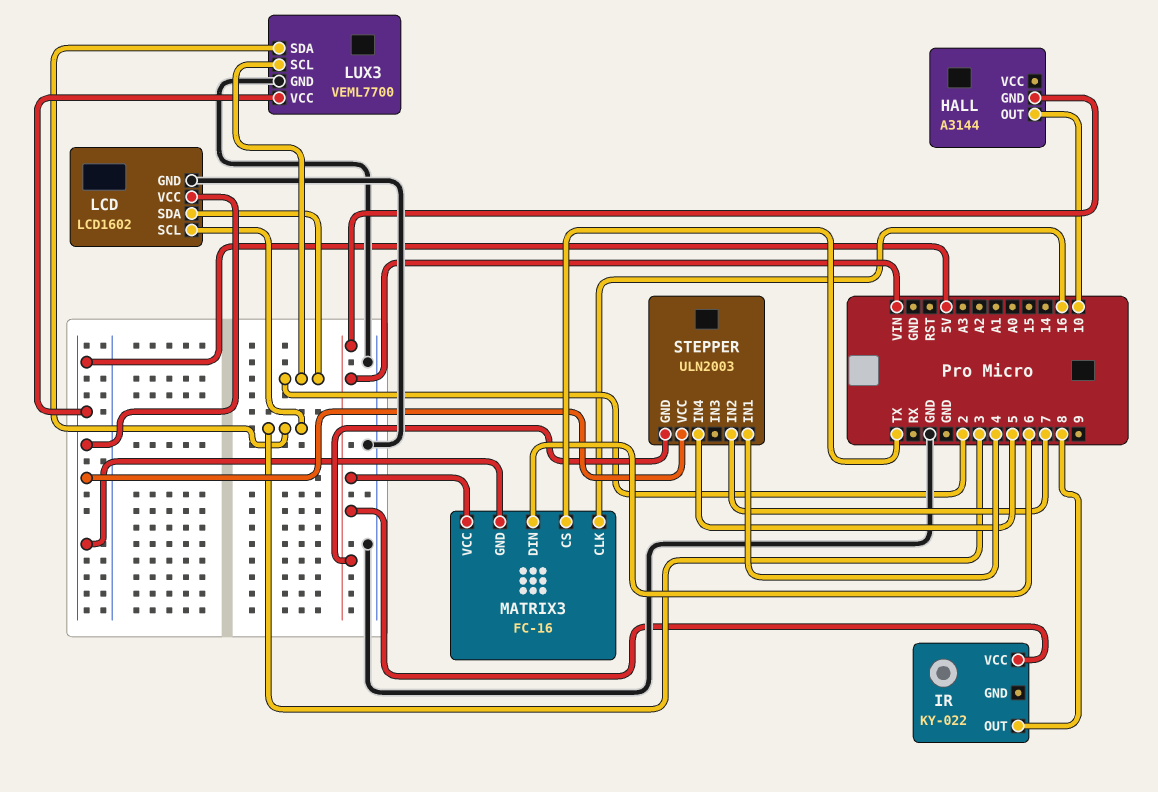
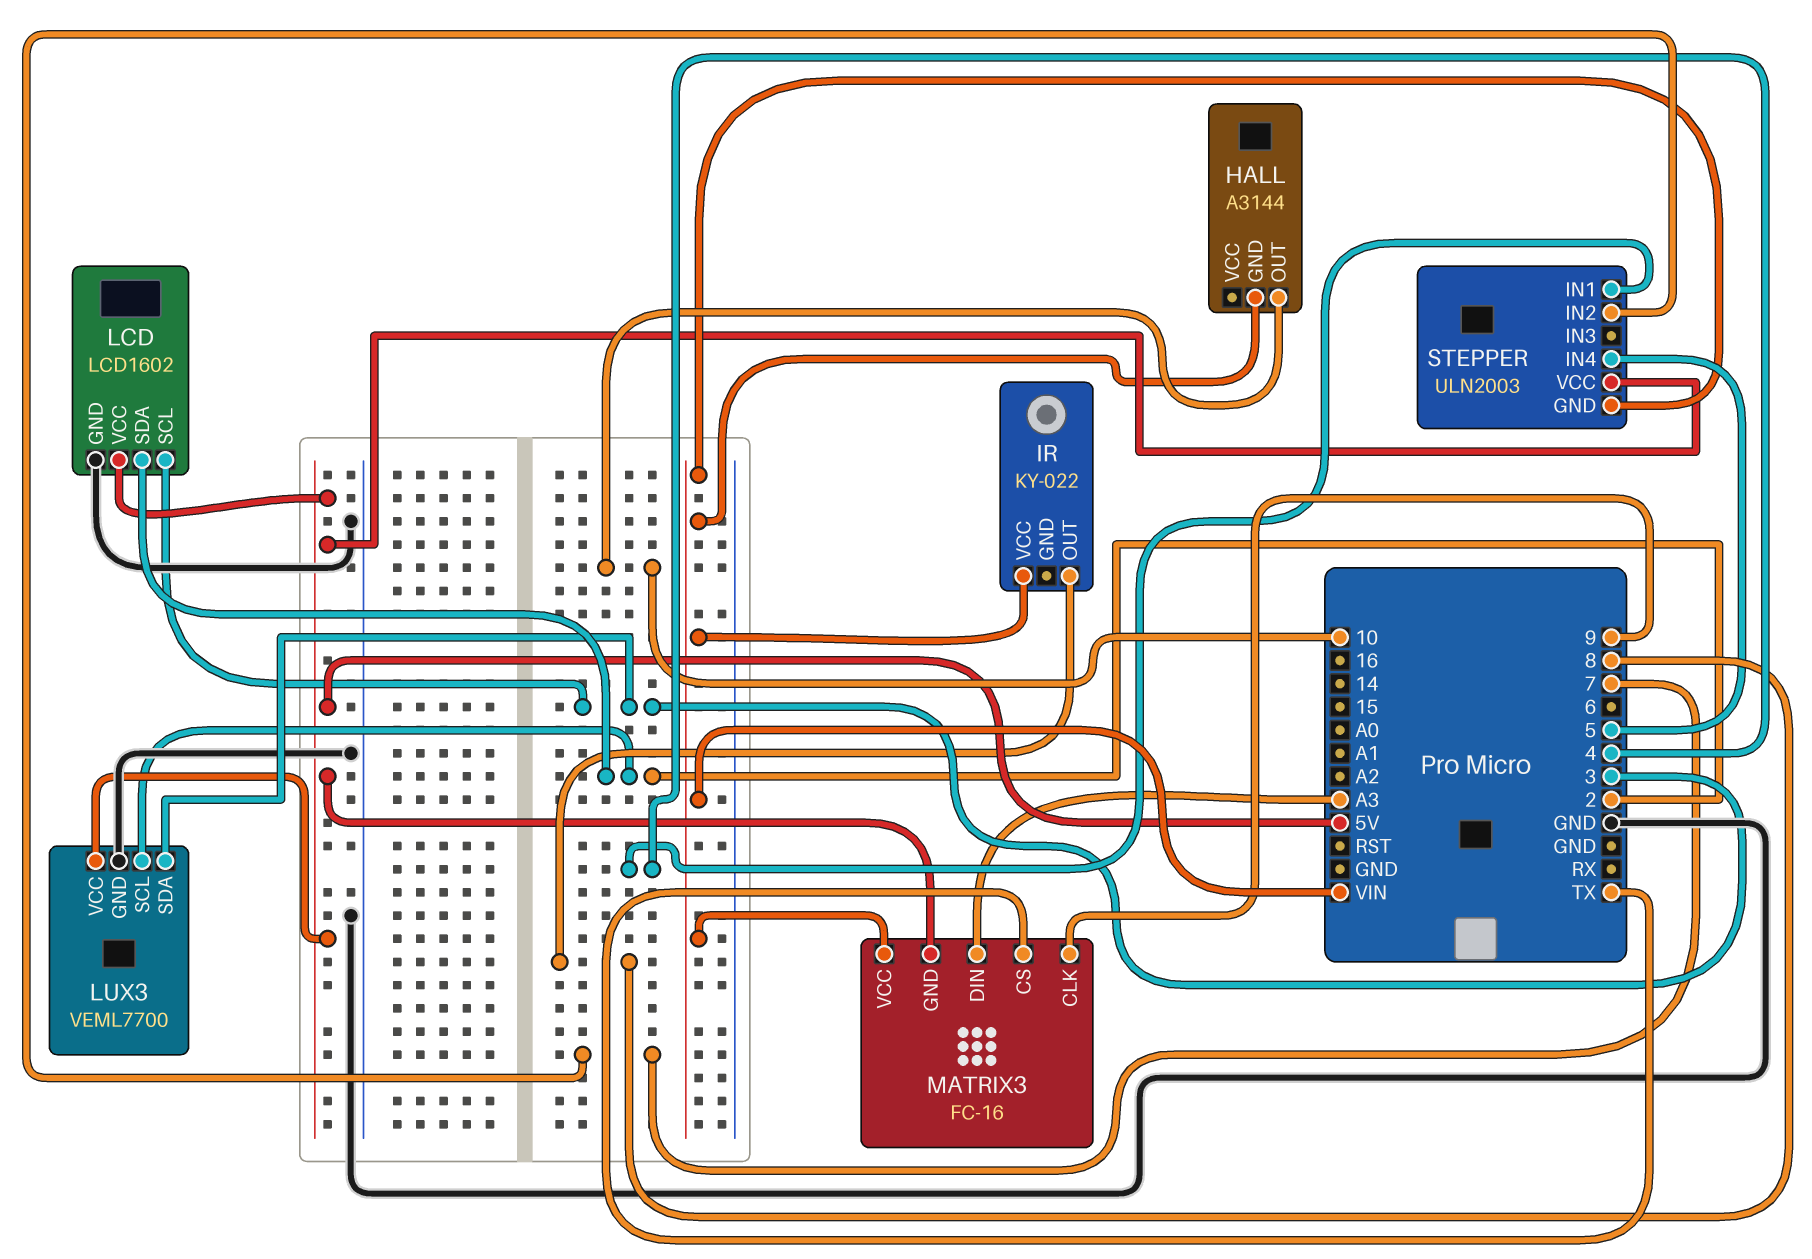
MATRIX3 pin CLK: 16 -> 9
MATRIX3 pin DIN: 6 -> A3

